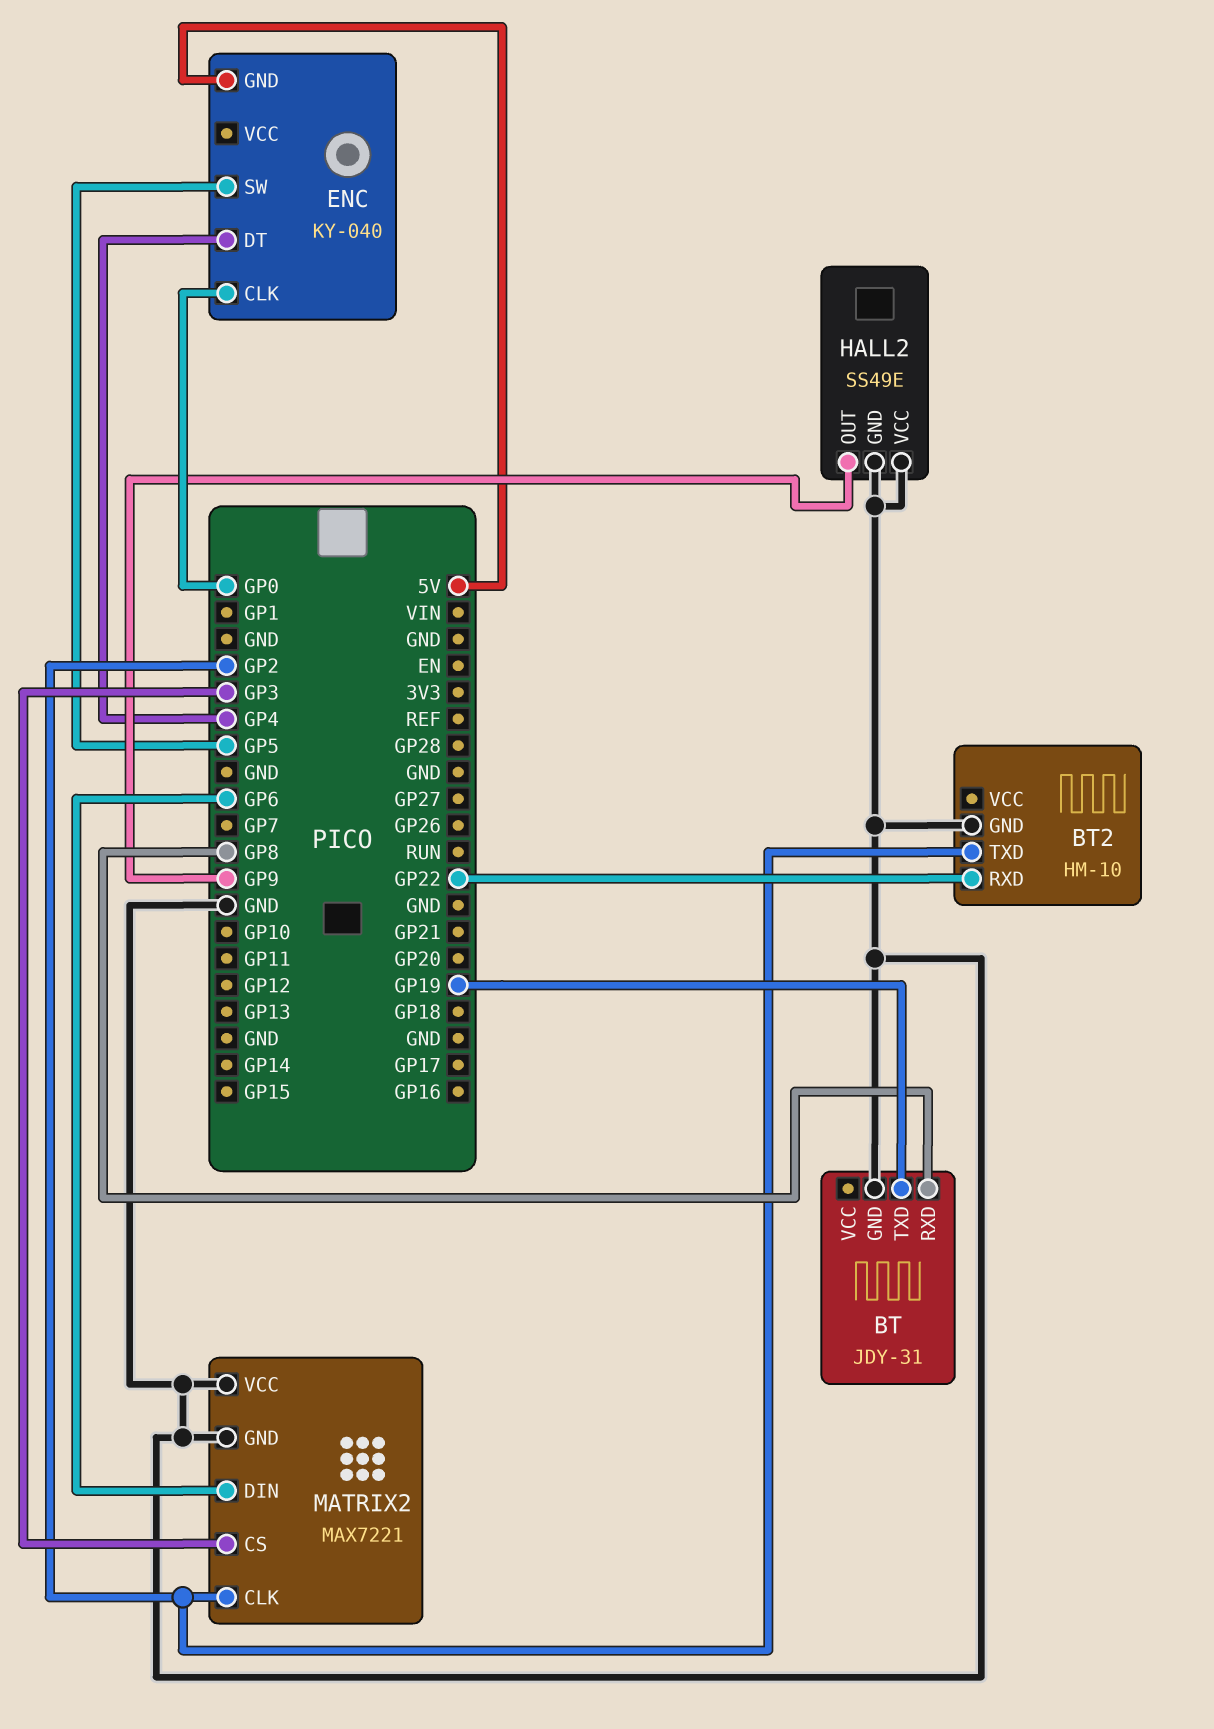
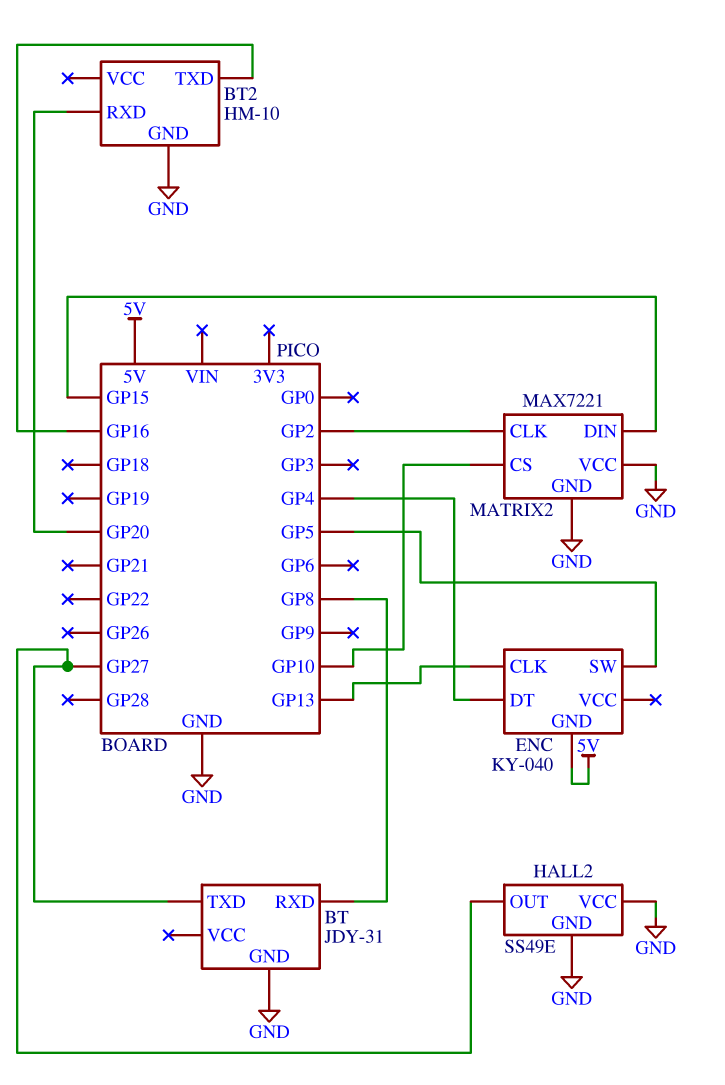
BT pin TXD: GP19 -> GP27
BT2 pin RXD: GP22 -> GP20
BT2 pin TXD: GP2 -> GP16
ENC pin CLK: GP0 -> GP13
HALL2 pin OUT: GP9 -> GP27
MATRIX2 pin CS: GP3 -> GP10
MATRIX2 pin DIN: GP6 -> GP15

